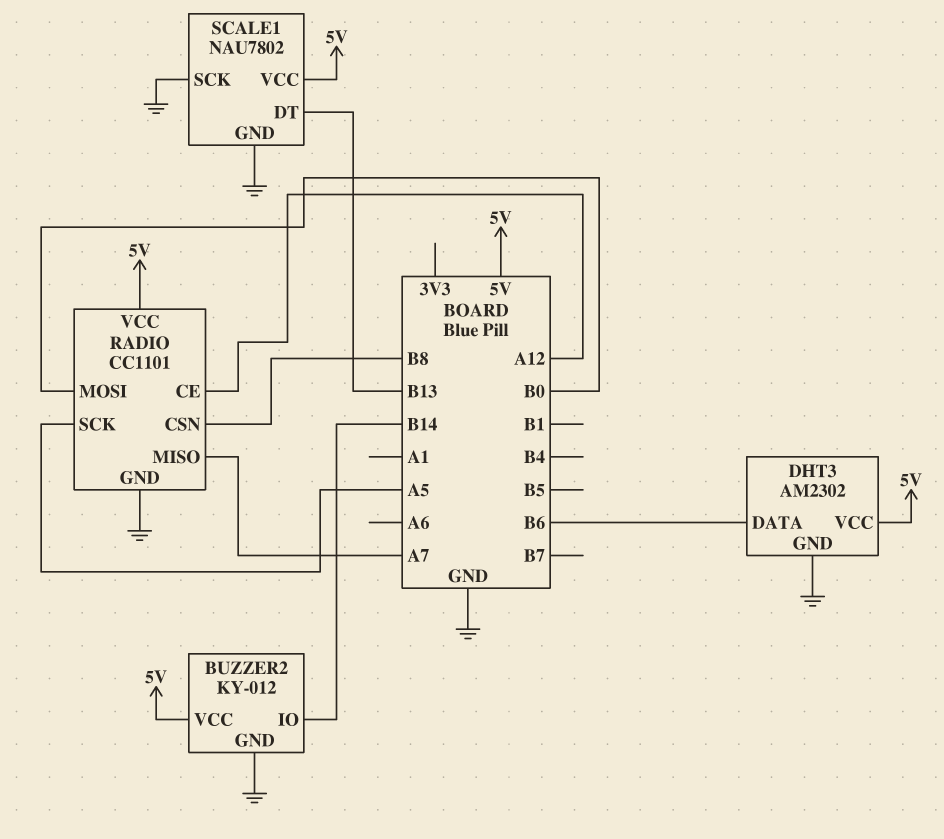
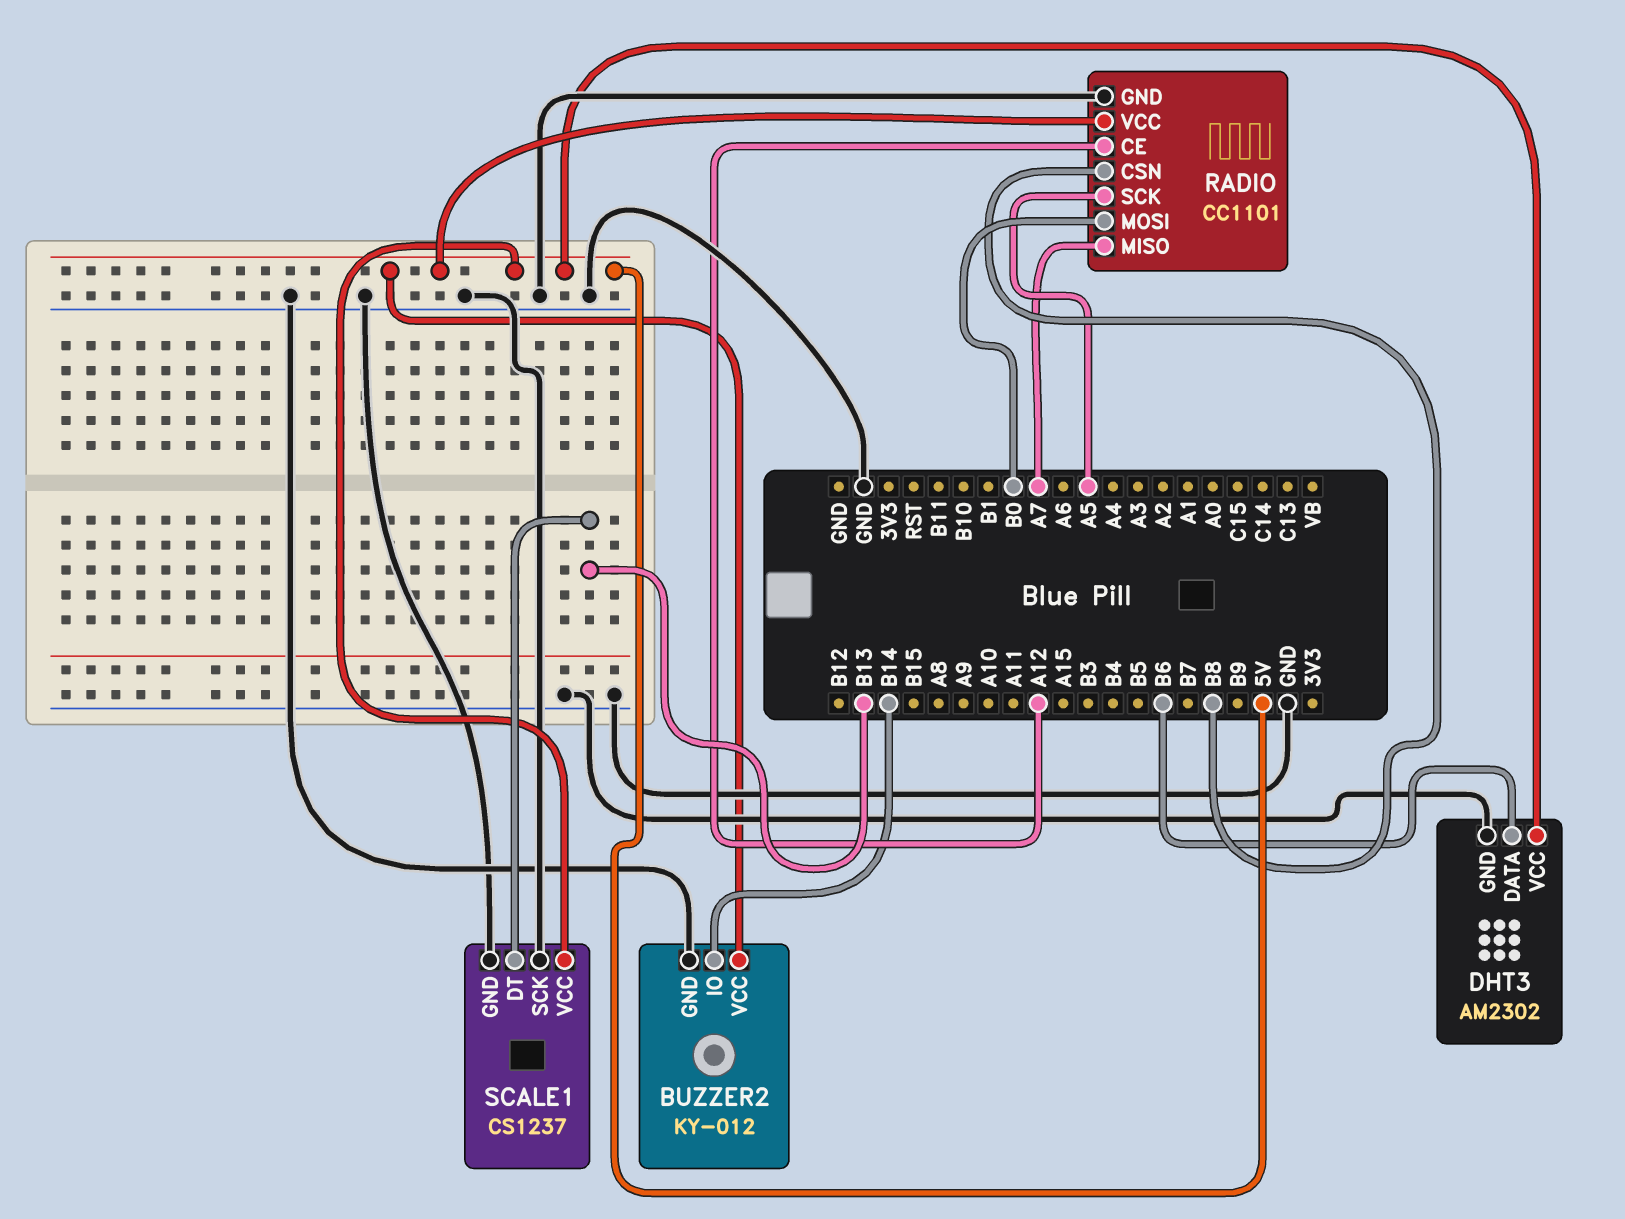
SCALE1: NAU7802 -> CS1237

